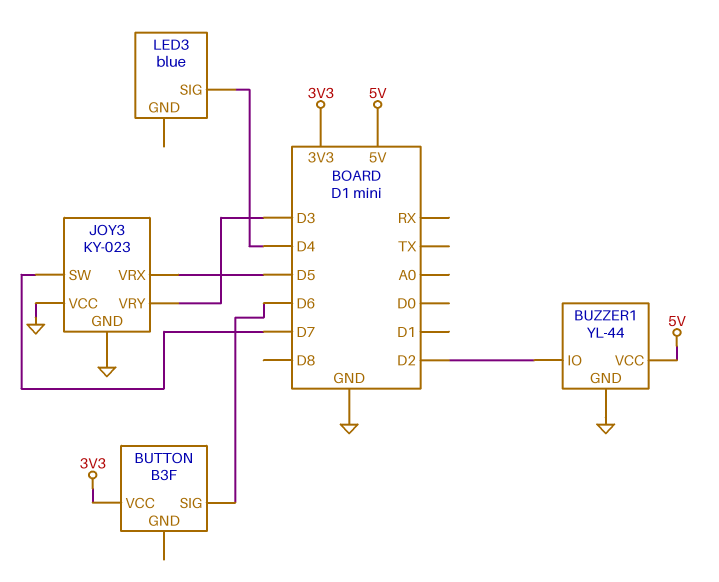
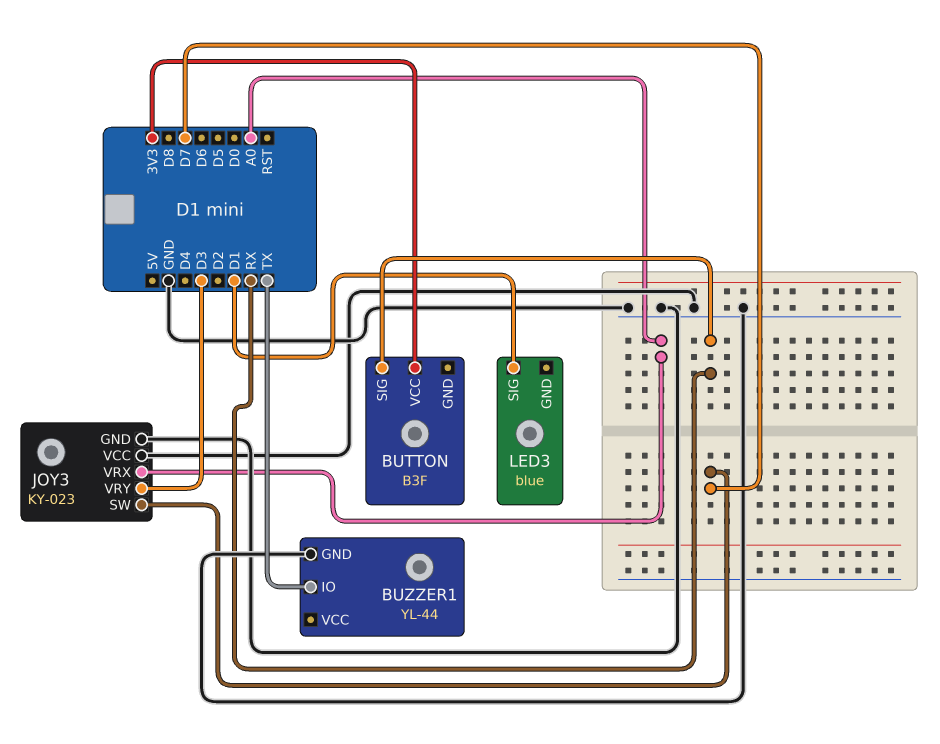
BUTTON pin SIG: D6 -> RX
BUZZER1 pin IO: D2 -> TX
BUZZER1 pin VCC: 5V -> none
JOY3 pin VRX: D5 -> A0
LED3 pin SIG: D4 -> D1

